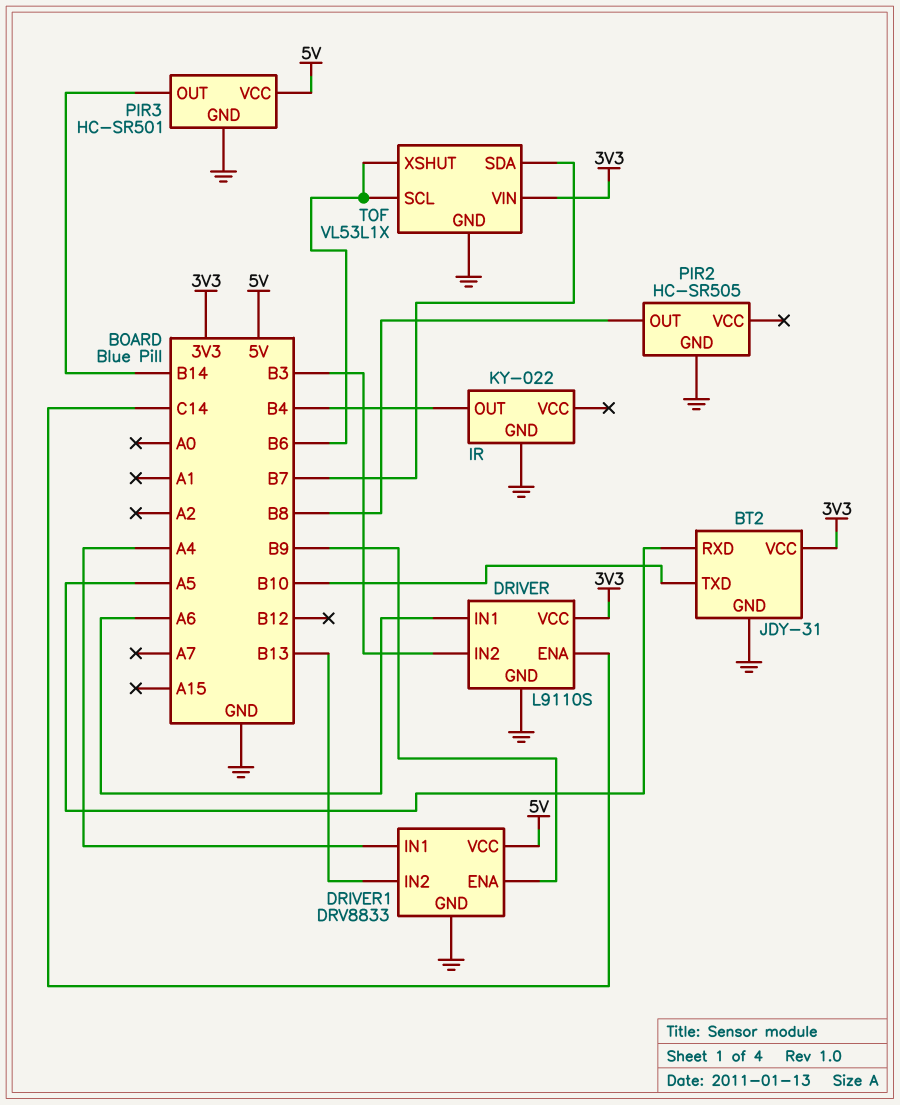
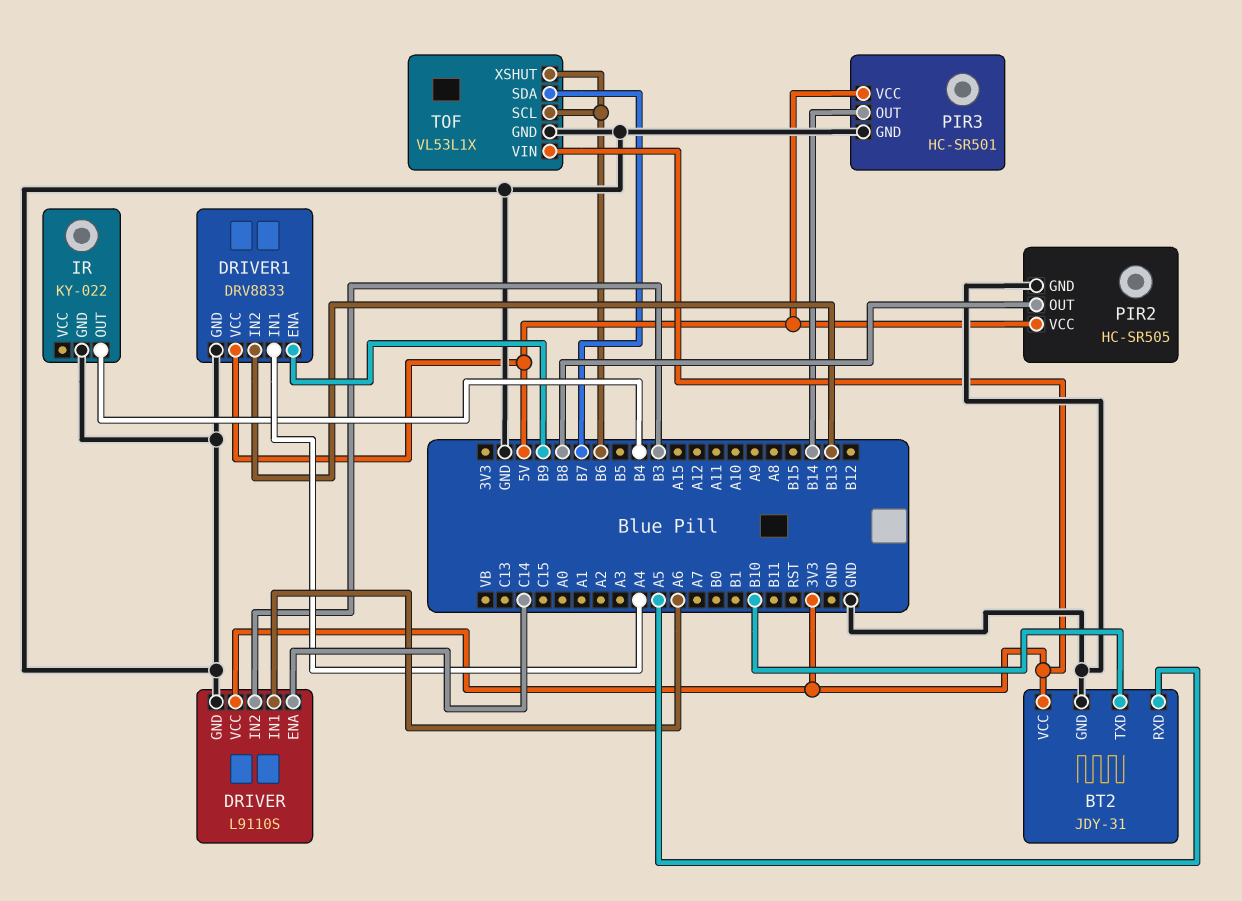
PIR2 pin VCC: none -> 5V

